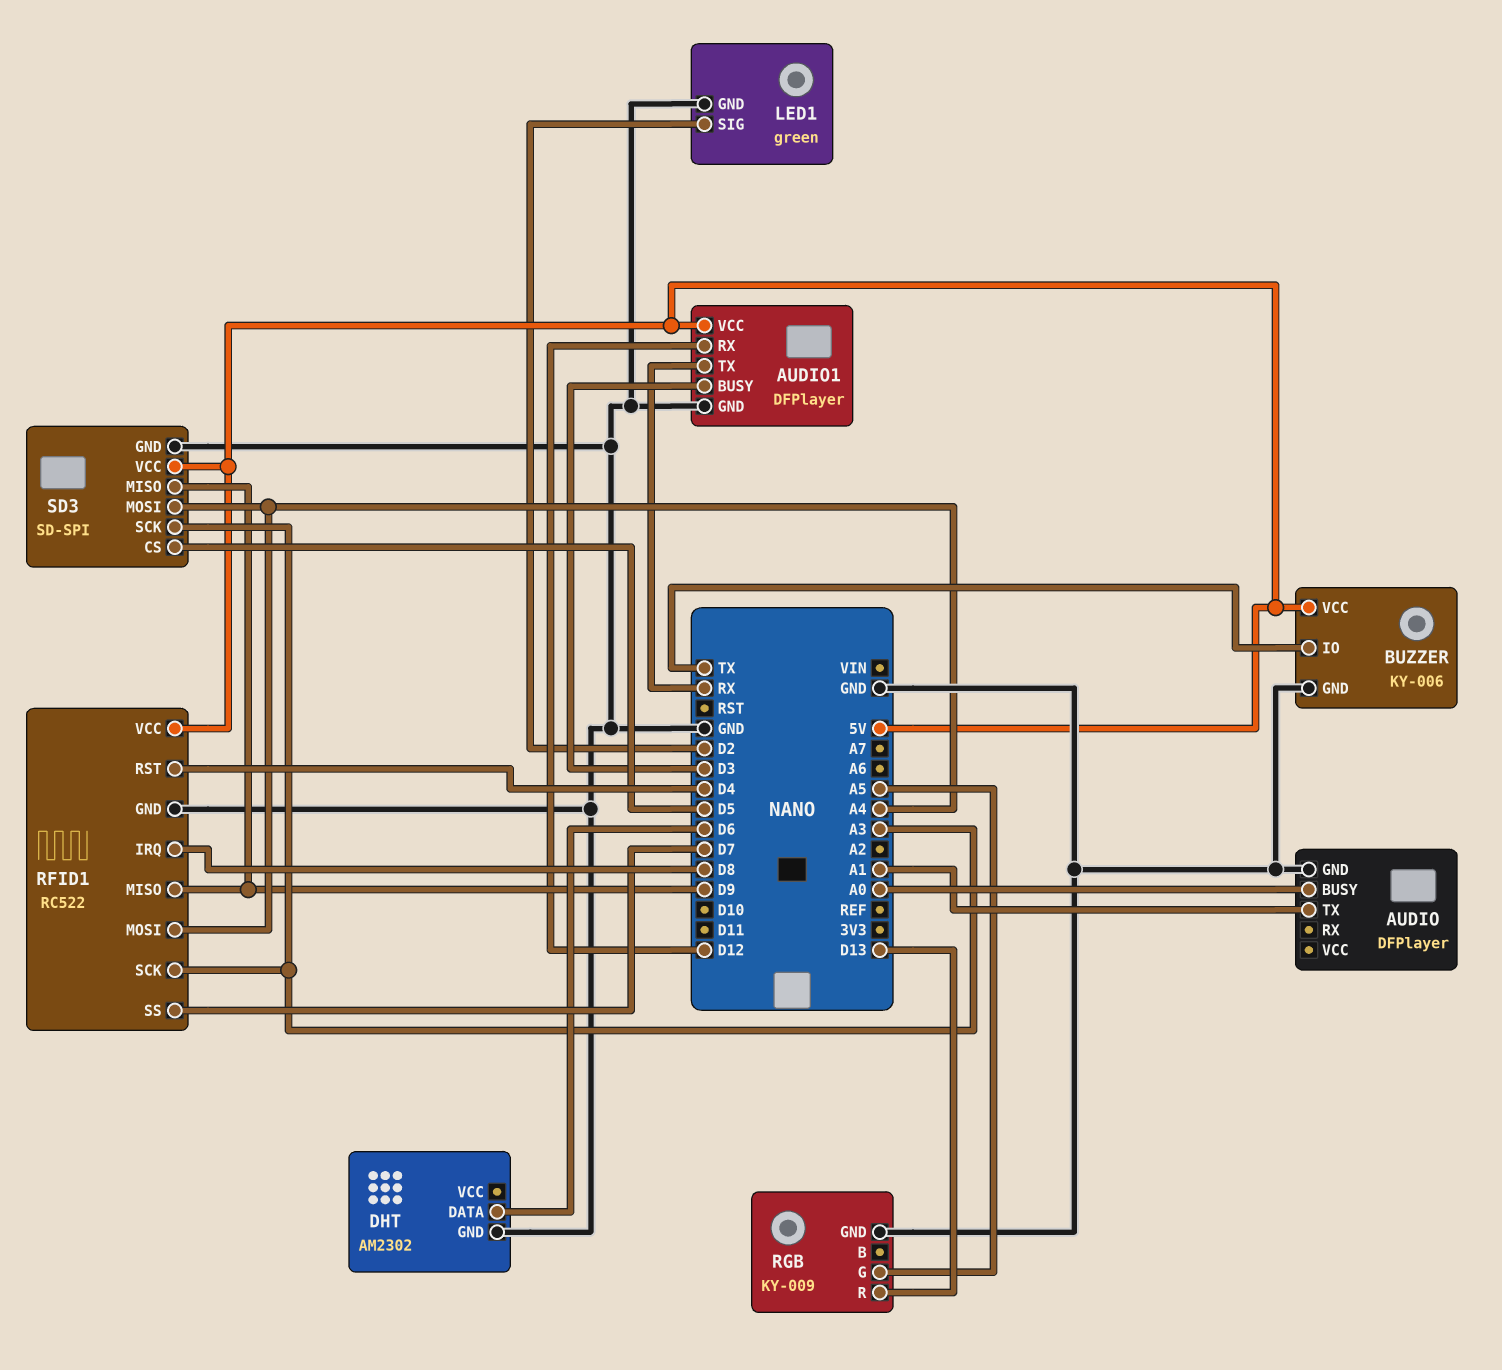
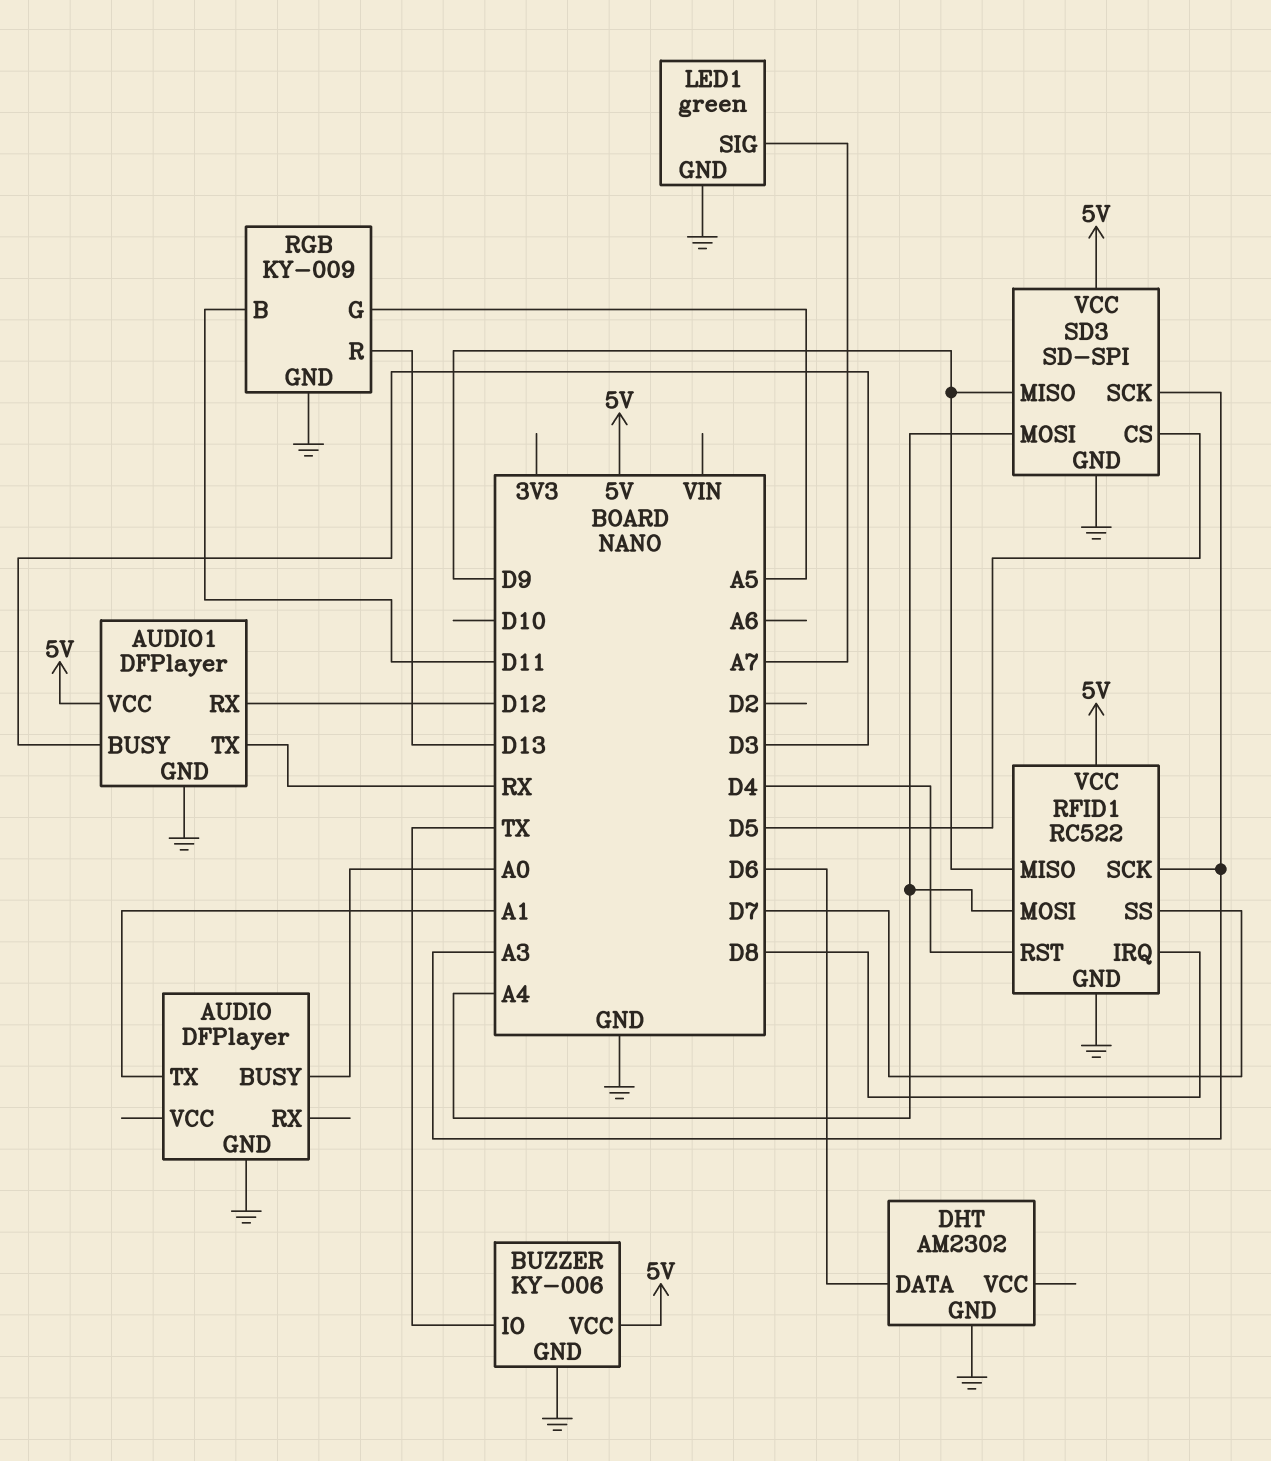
LED1 pin SIG: D2 -> A7
RGB pin B: none -> D11

